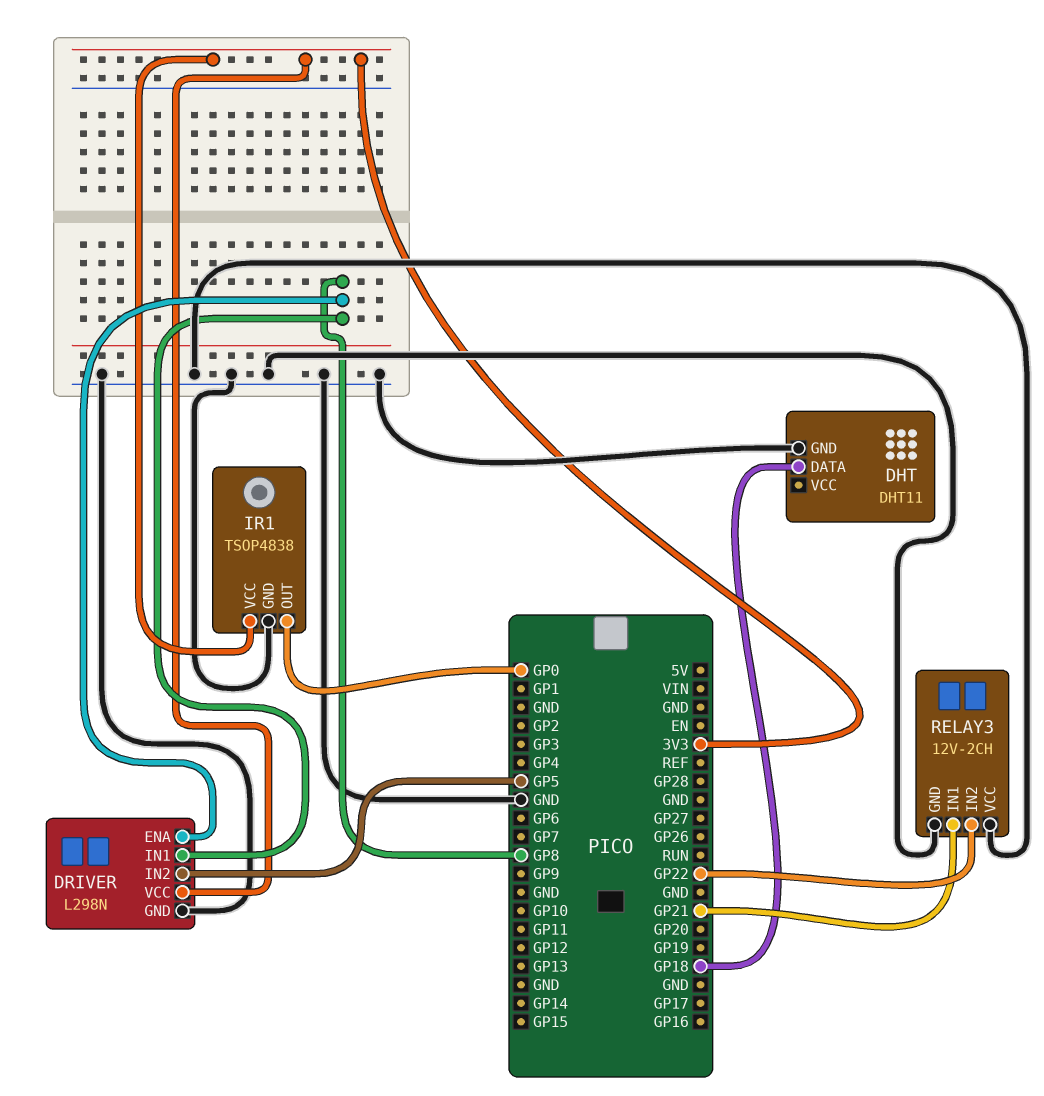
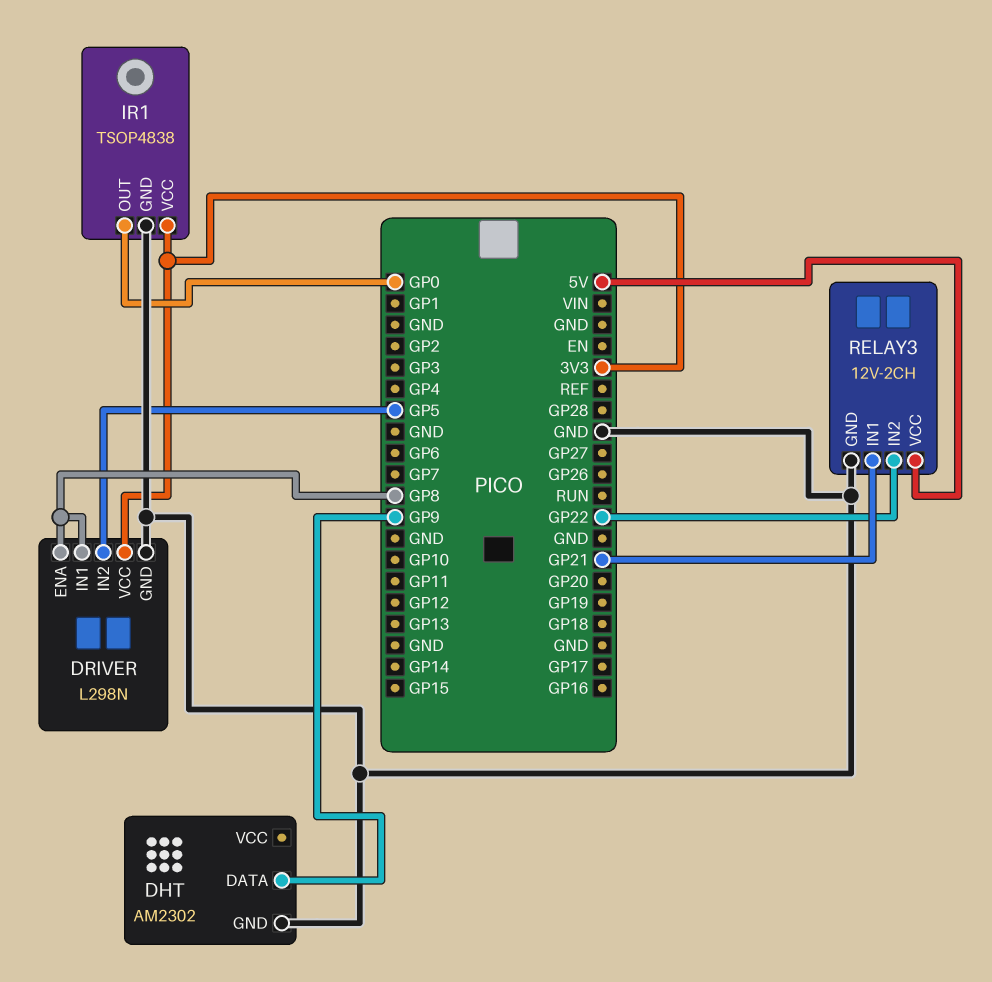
DHT: DHT11 -> AM2302
DHT pin DATA: GP18 -> GP9
RELAY3 pin VCC: GND -> 5V

